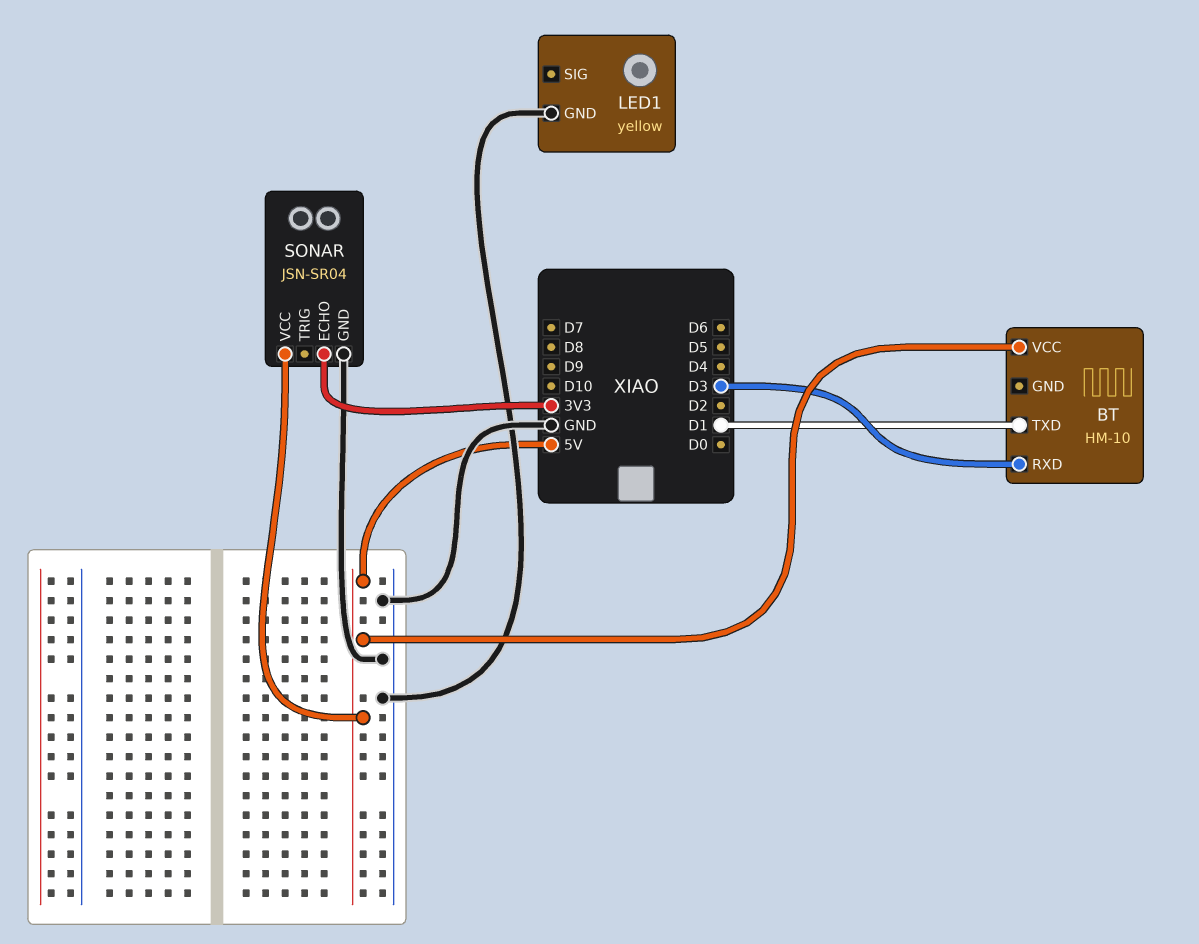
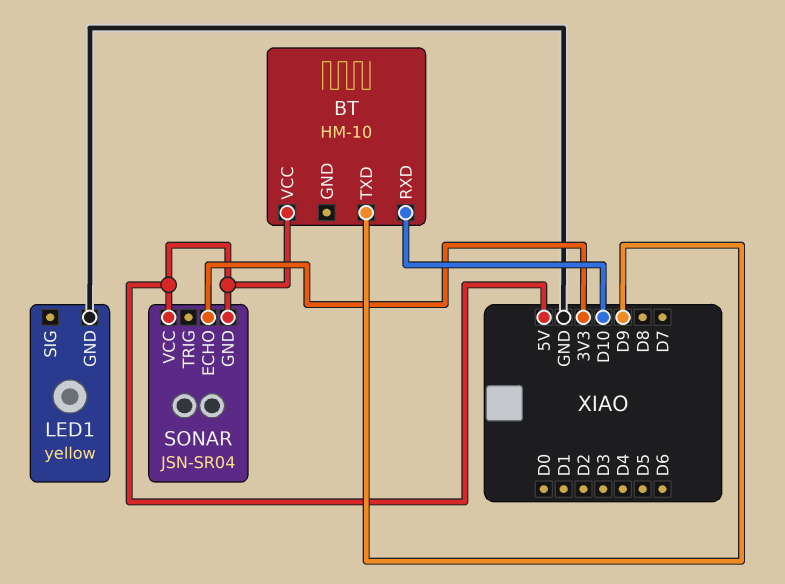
BT pin RXD: D3 -> D10
BT pin TXD: D1 -> D9
SONAR pin GND: GND -> 5V

